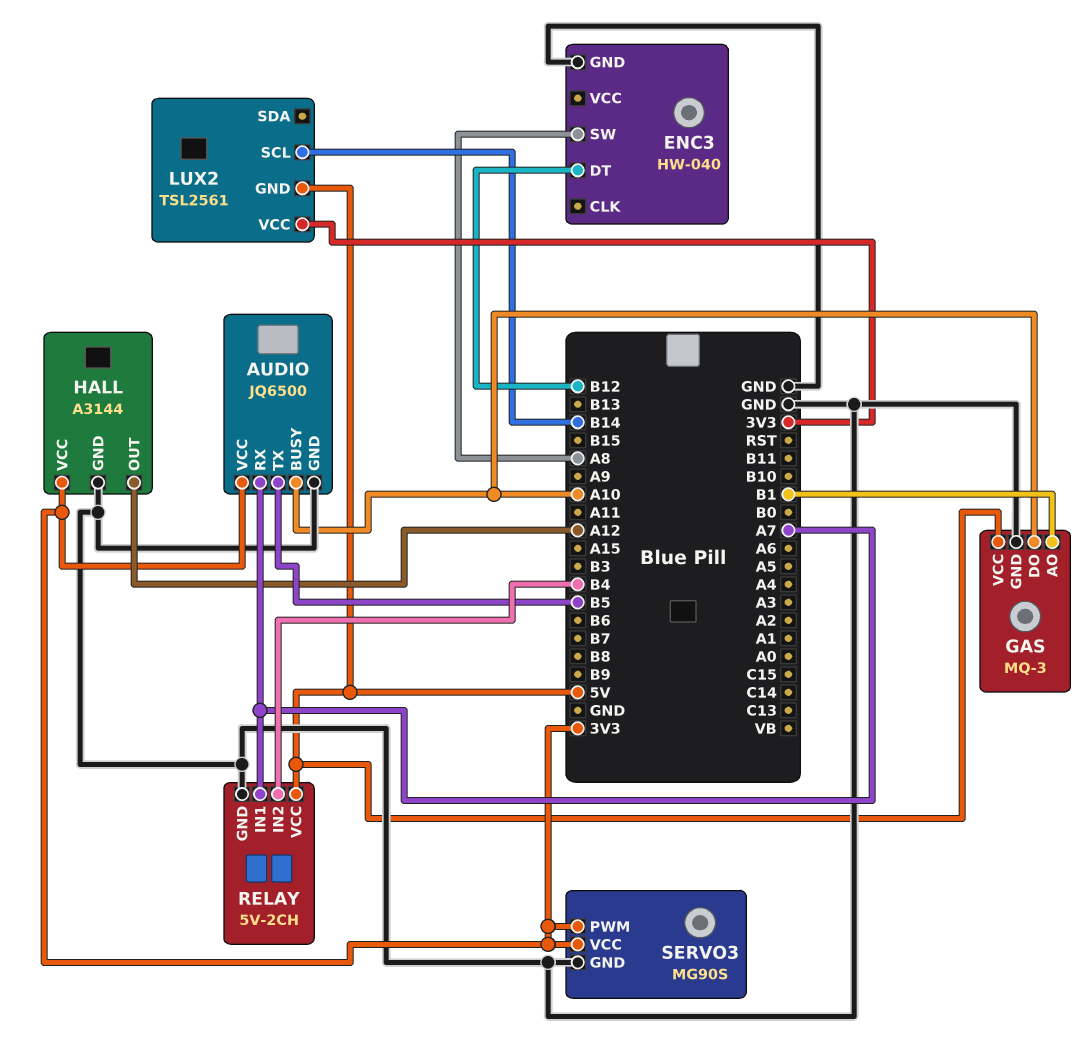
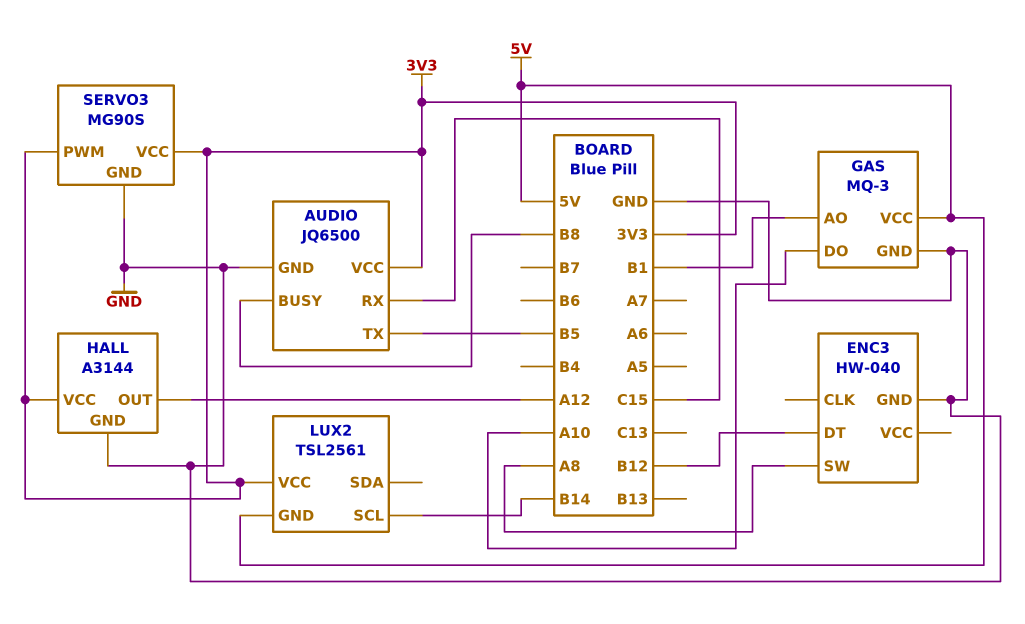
AUDIO pin BUSY: A10 -> B8
AUDIO pin RX: A7 -> C15
RELAY: 5V-2CH -> none
RELAY pin GND: GND -> none
RELAY pin IN1: A7 -> none
RELAY pin IN2: B4 -> none
RELAY pin VCC: 5V -> none

